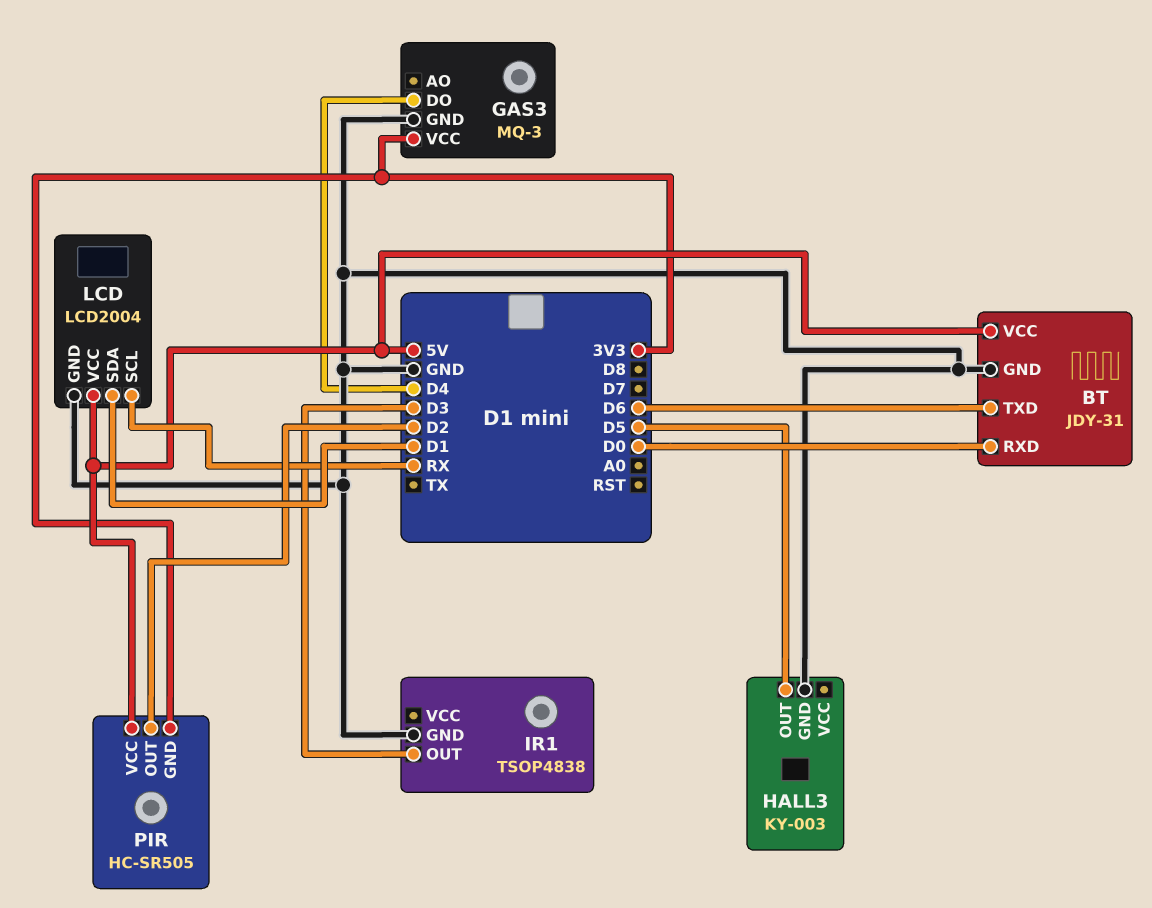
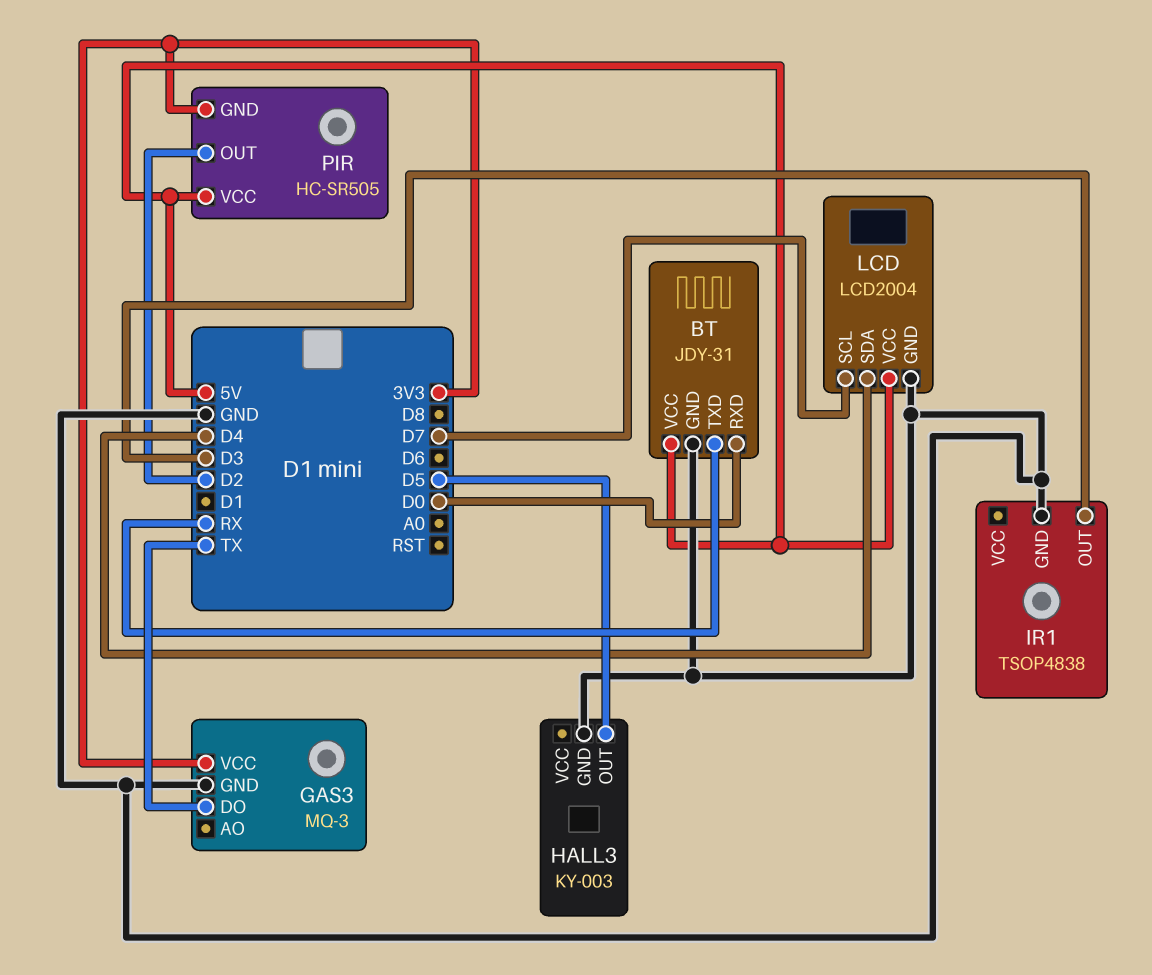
BT pin TXD: D6 -> RX
GAS3 pin DO: D4 -> TX
LCD pin SCL: RX -> D7
LCD pin SDA: D1 -> D4

